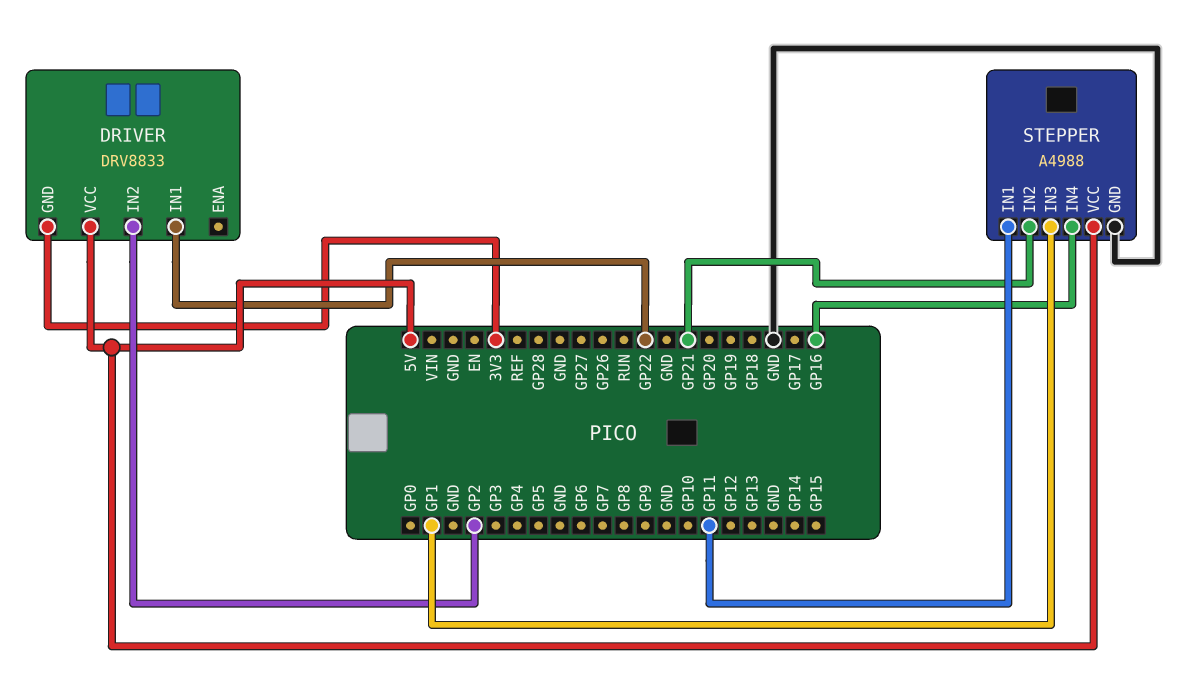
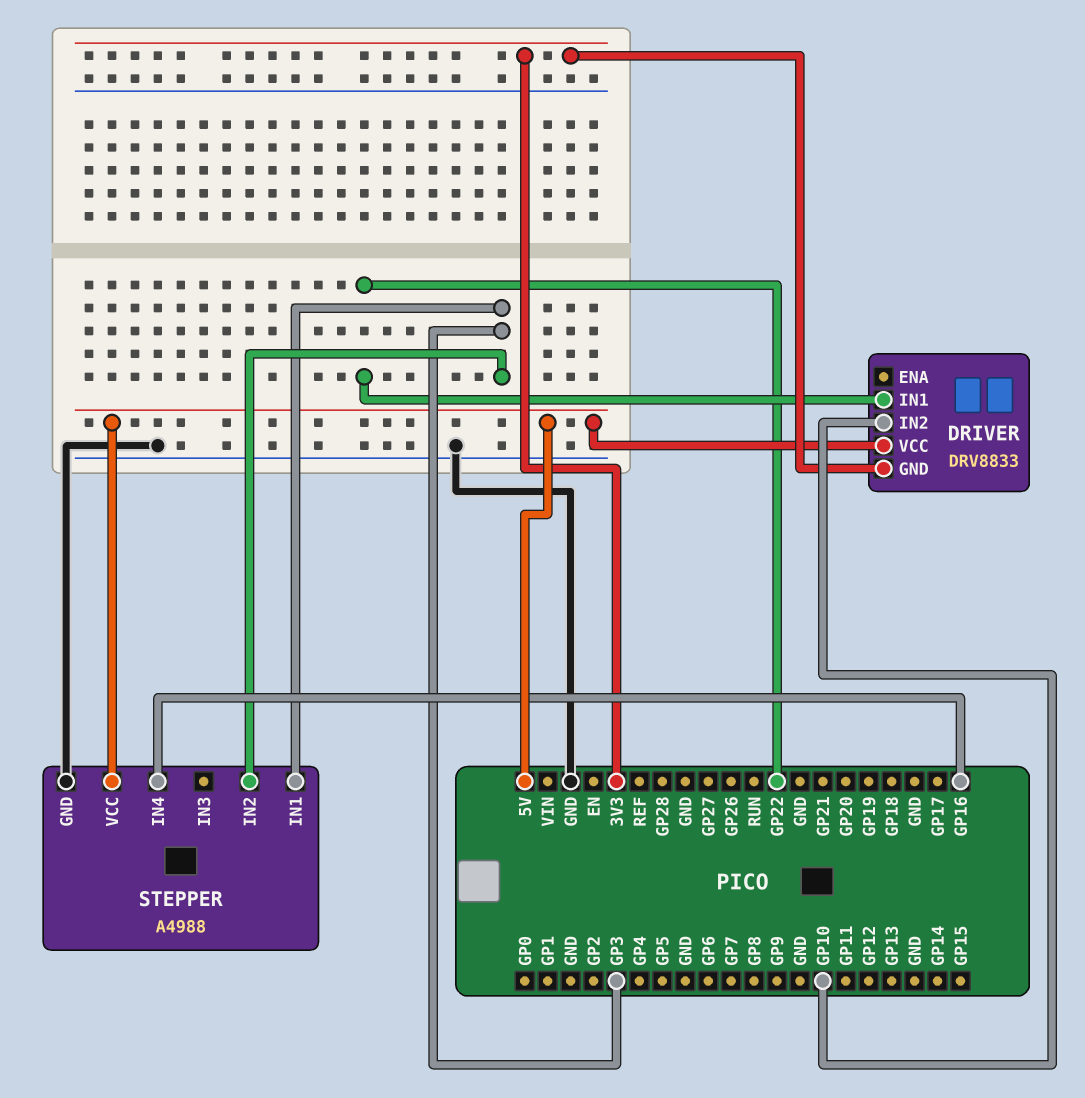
DRIVER pin IN2: GP2 -> GP10
STEPPER pin IN1: GP11 -> GP3
STEPPER pin IN2: GP21 -> GP3
STEPPER pin IN3: GP1 -> none

